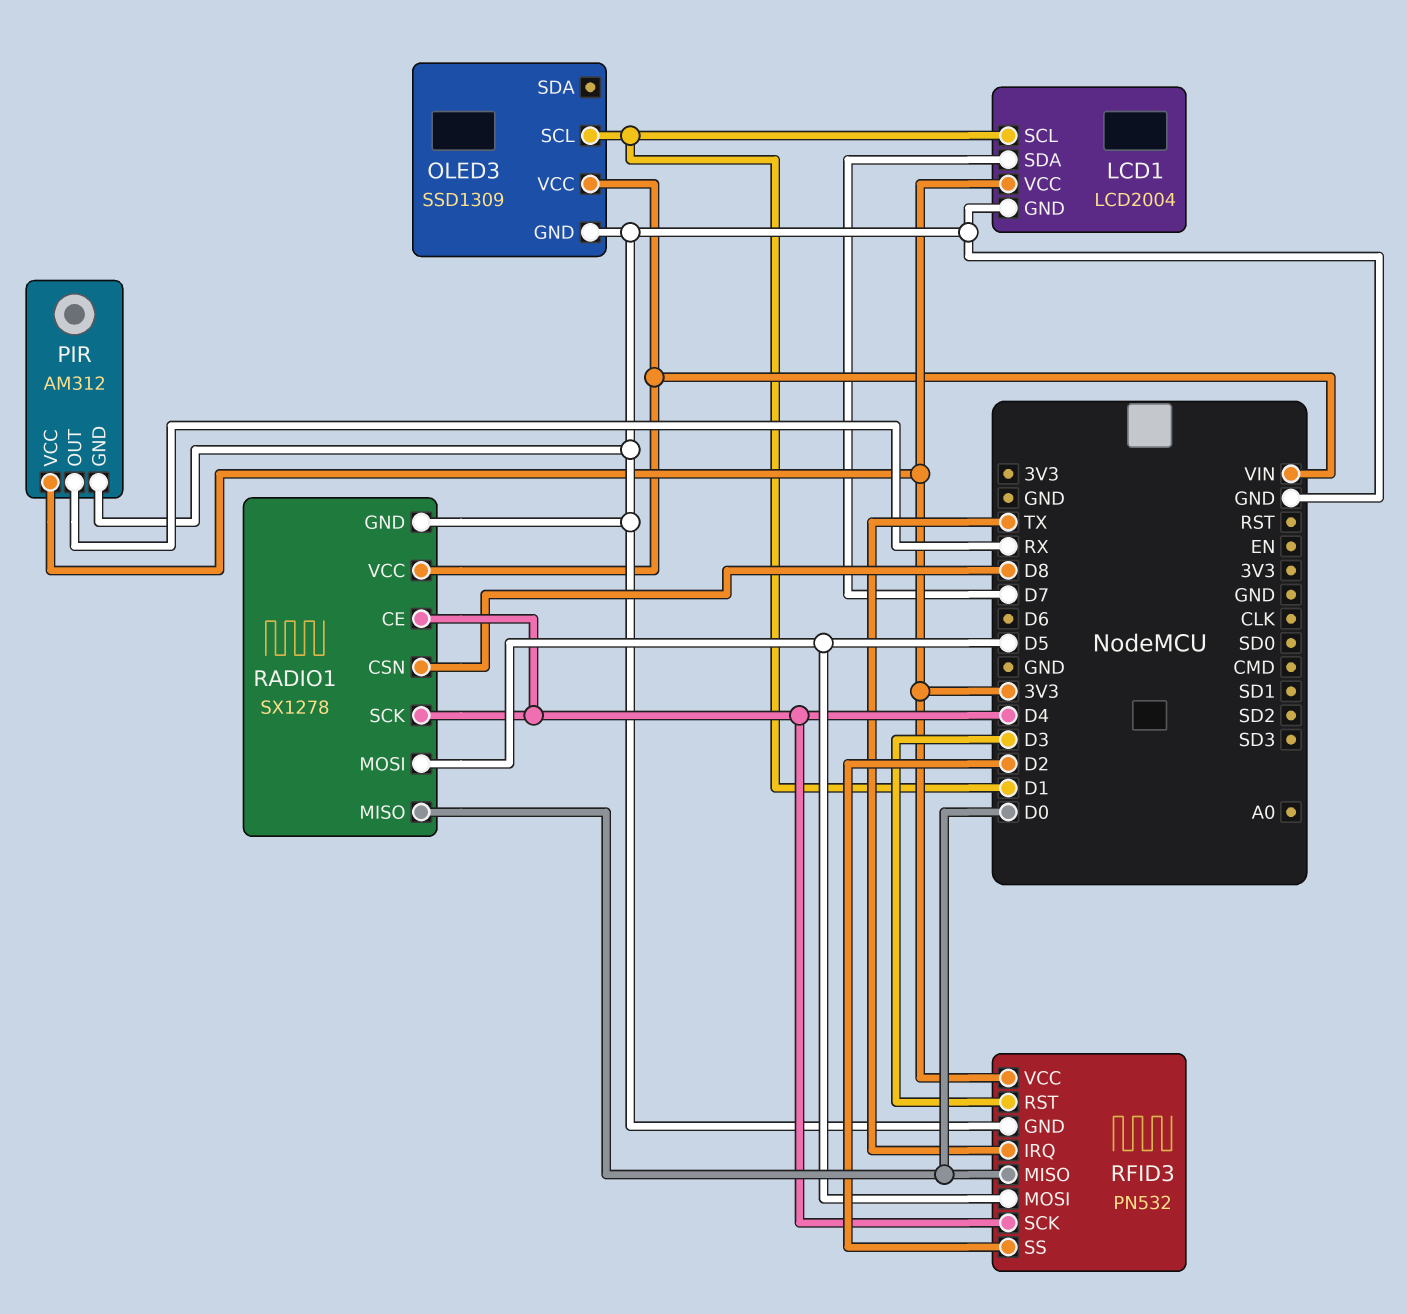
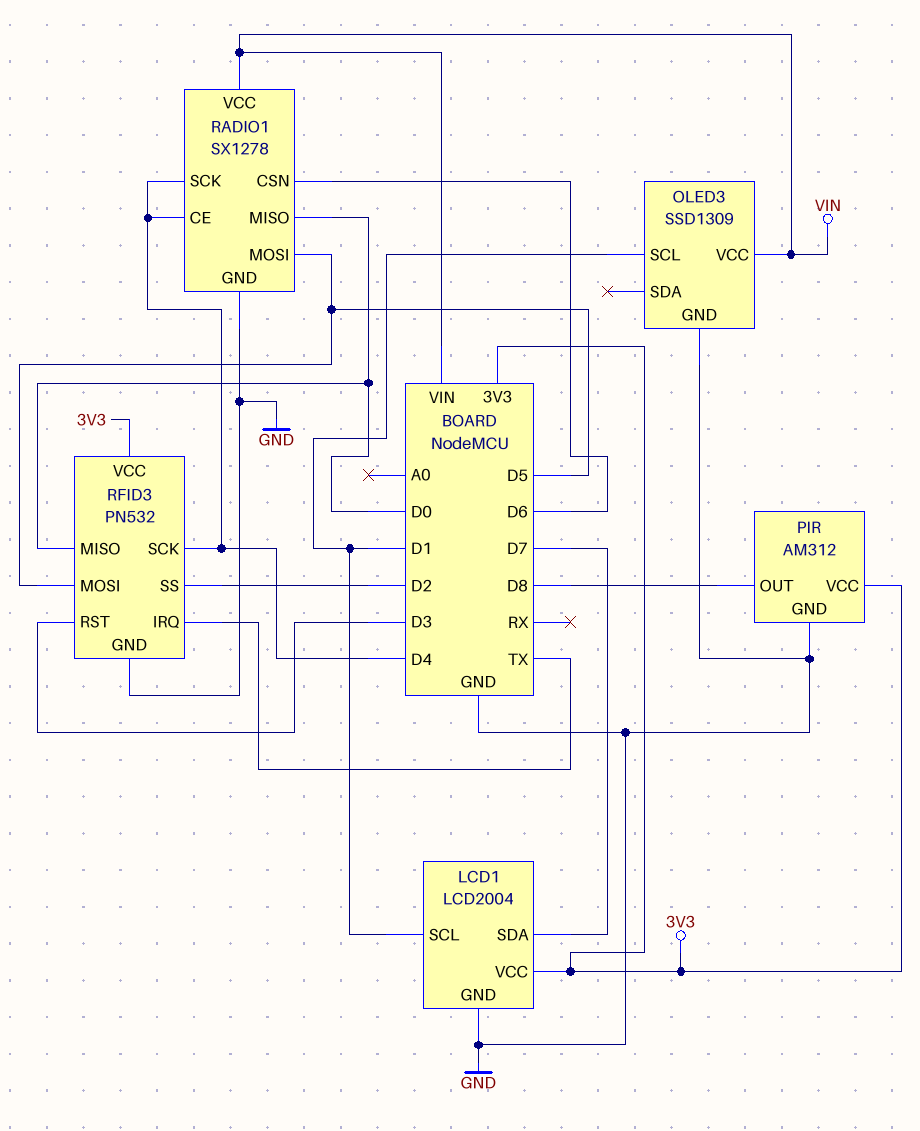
PIR pin OUT: RX -> D8
RADIO1 pin CSN: D8 -> D6

